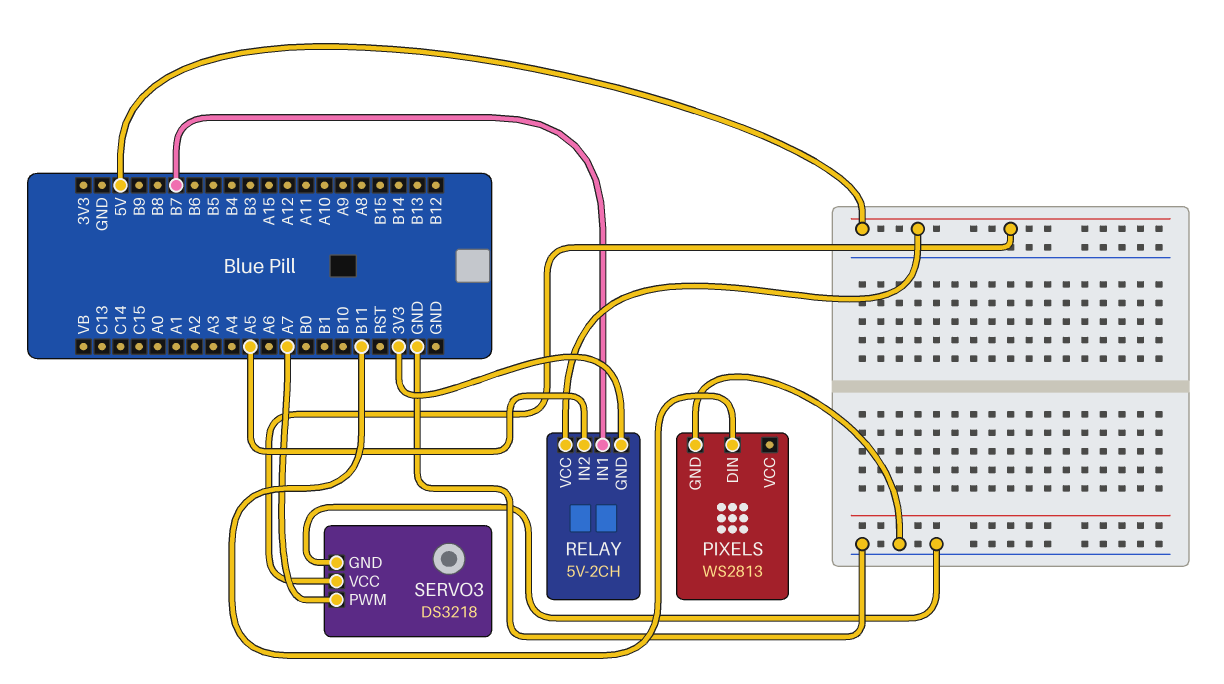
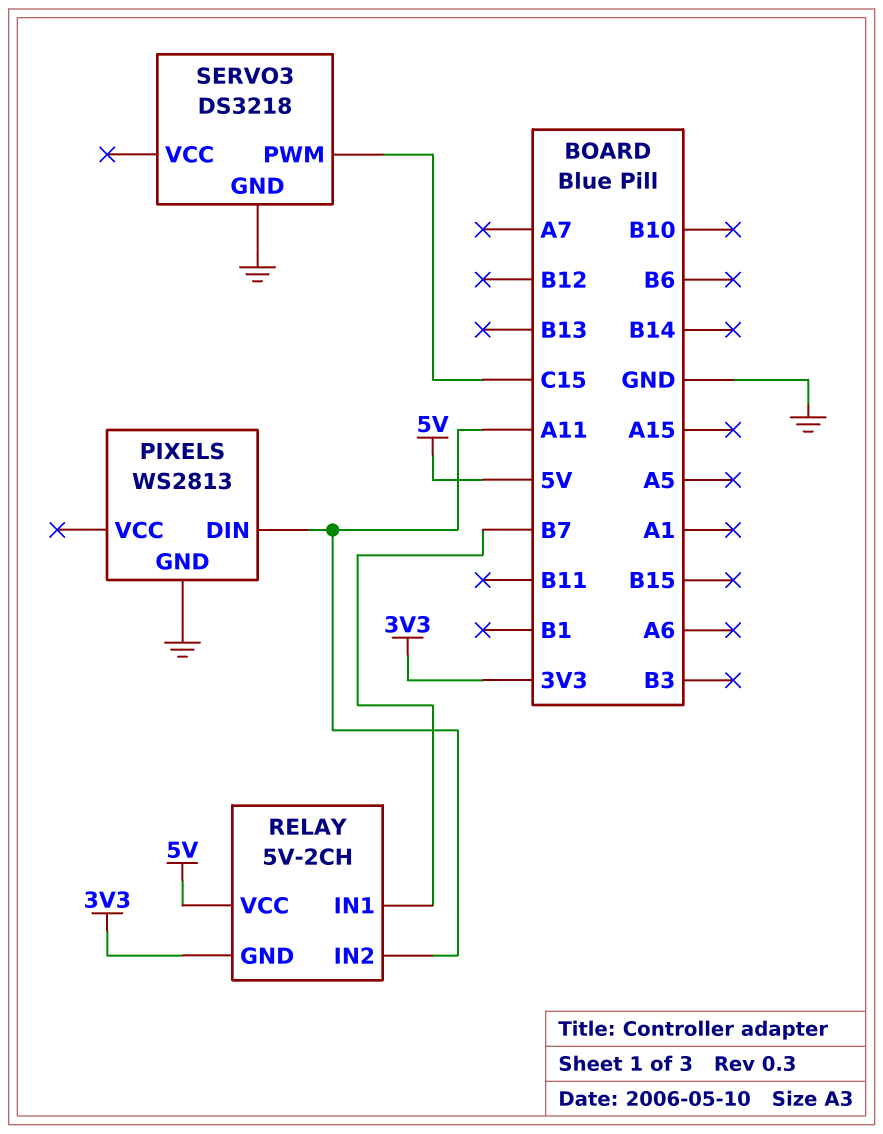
PIXELS pin DIN: B11 -> A11
RELAY pin IN2: A5 -> A11
SERVO3 pin PWM: A7 -> C15
SERVO3 pin VCC: 5V -> none

